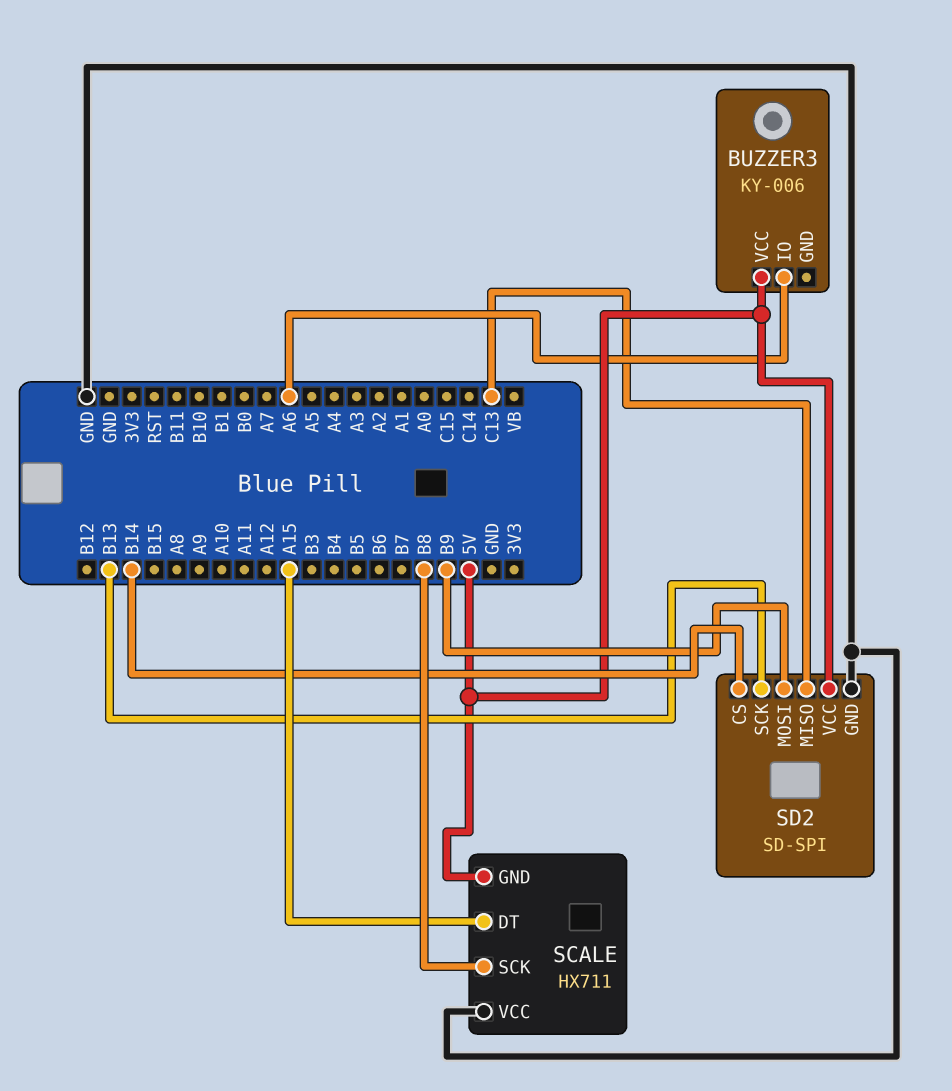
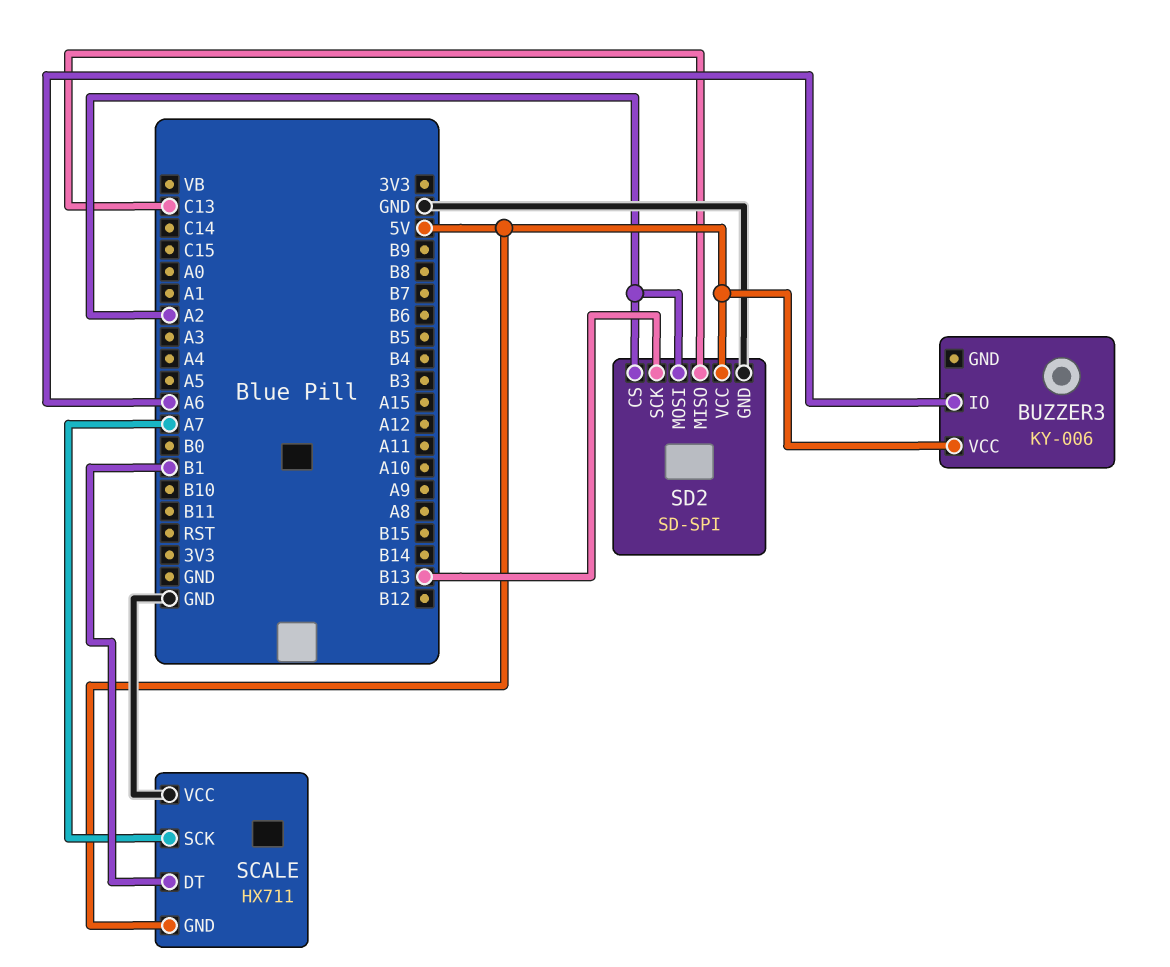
SCALE pin DT: A15 -> B1
SCALE pin SCK: B8 -> A7
SD2 pin CS: B14 -> A2
SD2 pin MOSI: B9 -> A2

